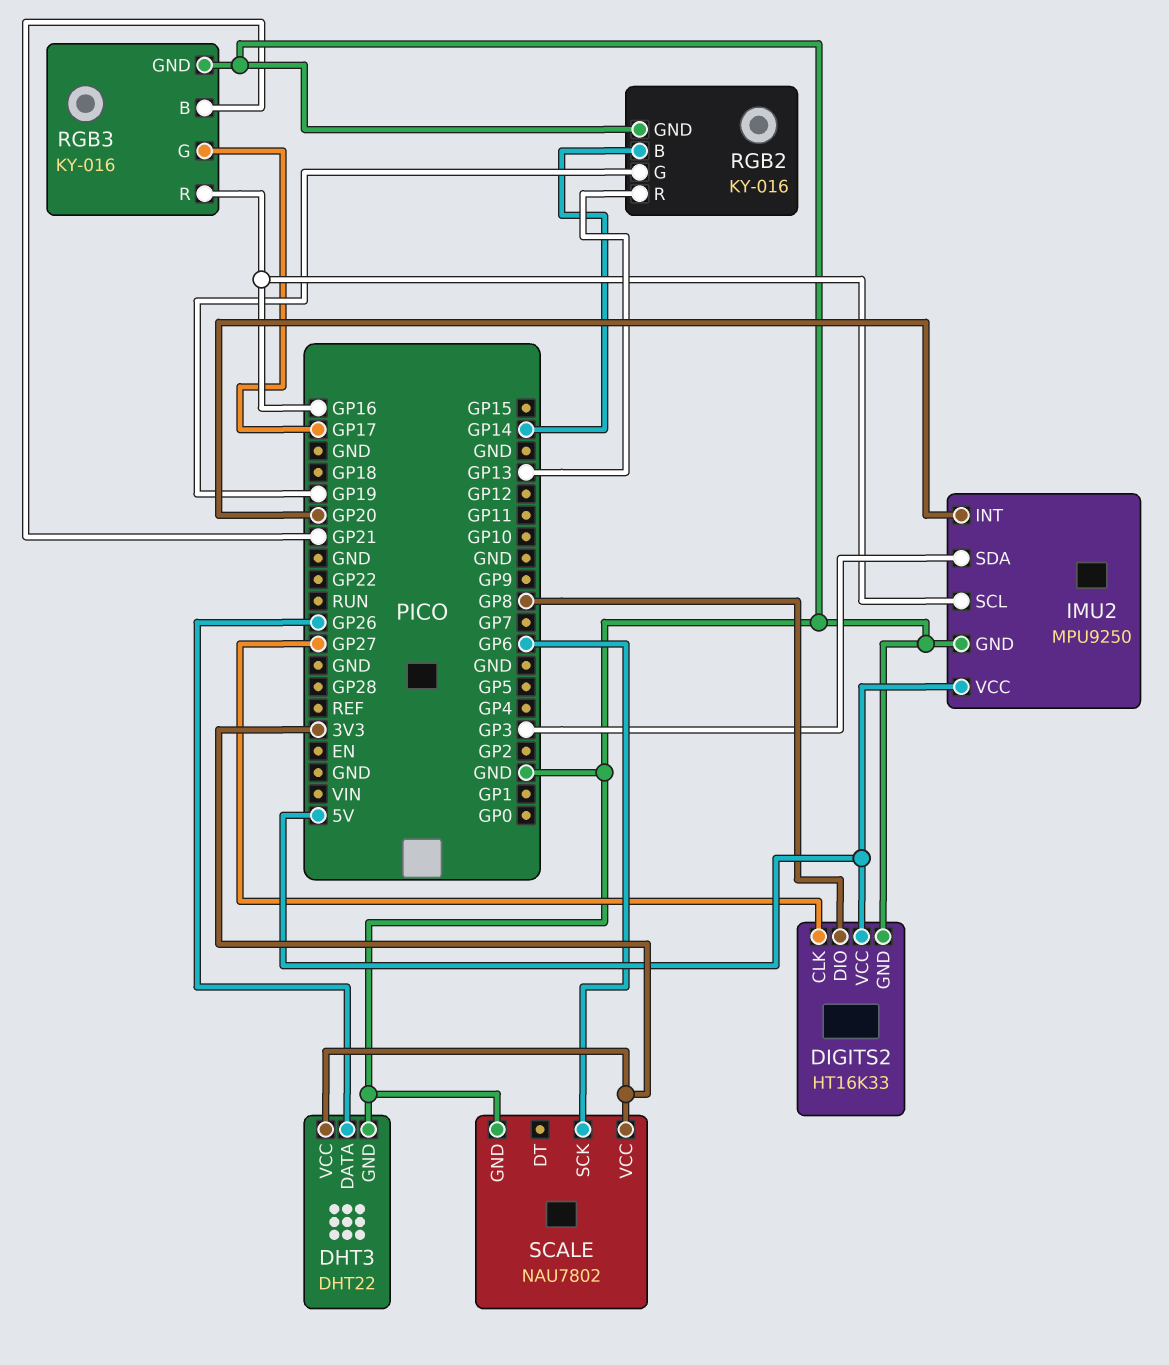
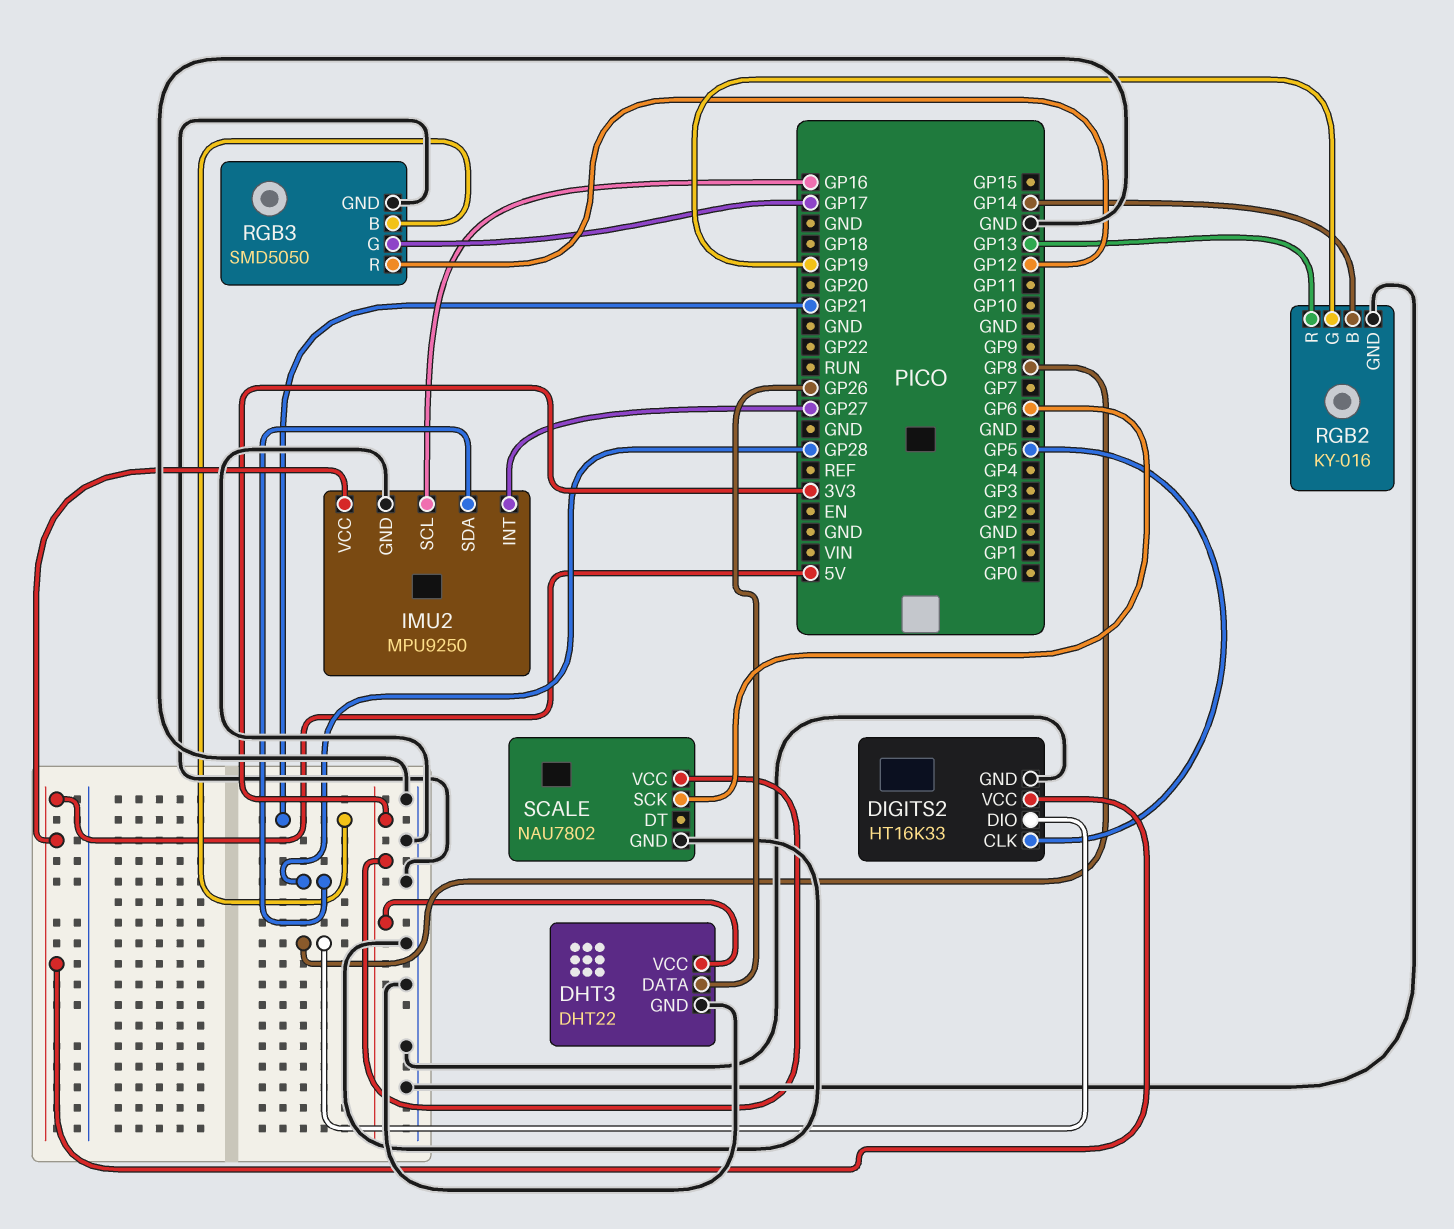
DIGITS2 pin CLK: GP27 -> GP5
IMU2 pin INT: GP20 -> GP27
IMU2 pin SDA: GP3 -> GP28
RGB3: KY-016 -> SMD5050
RGB3 pin R: GP16 -> GP12

